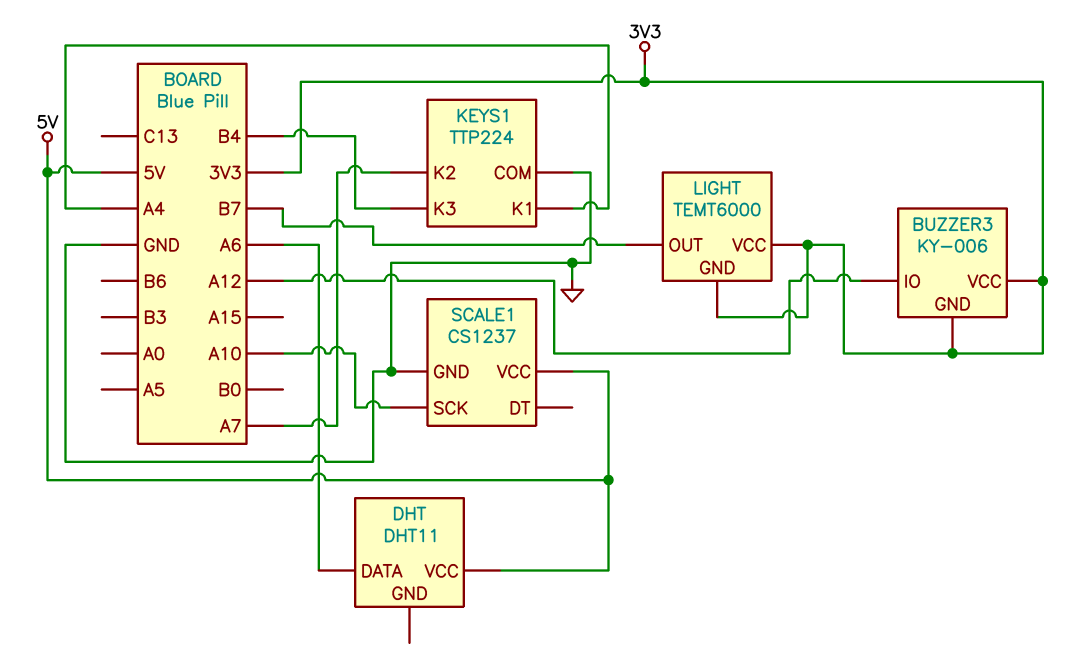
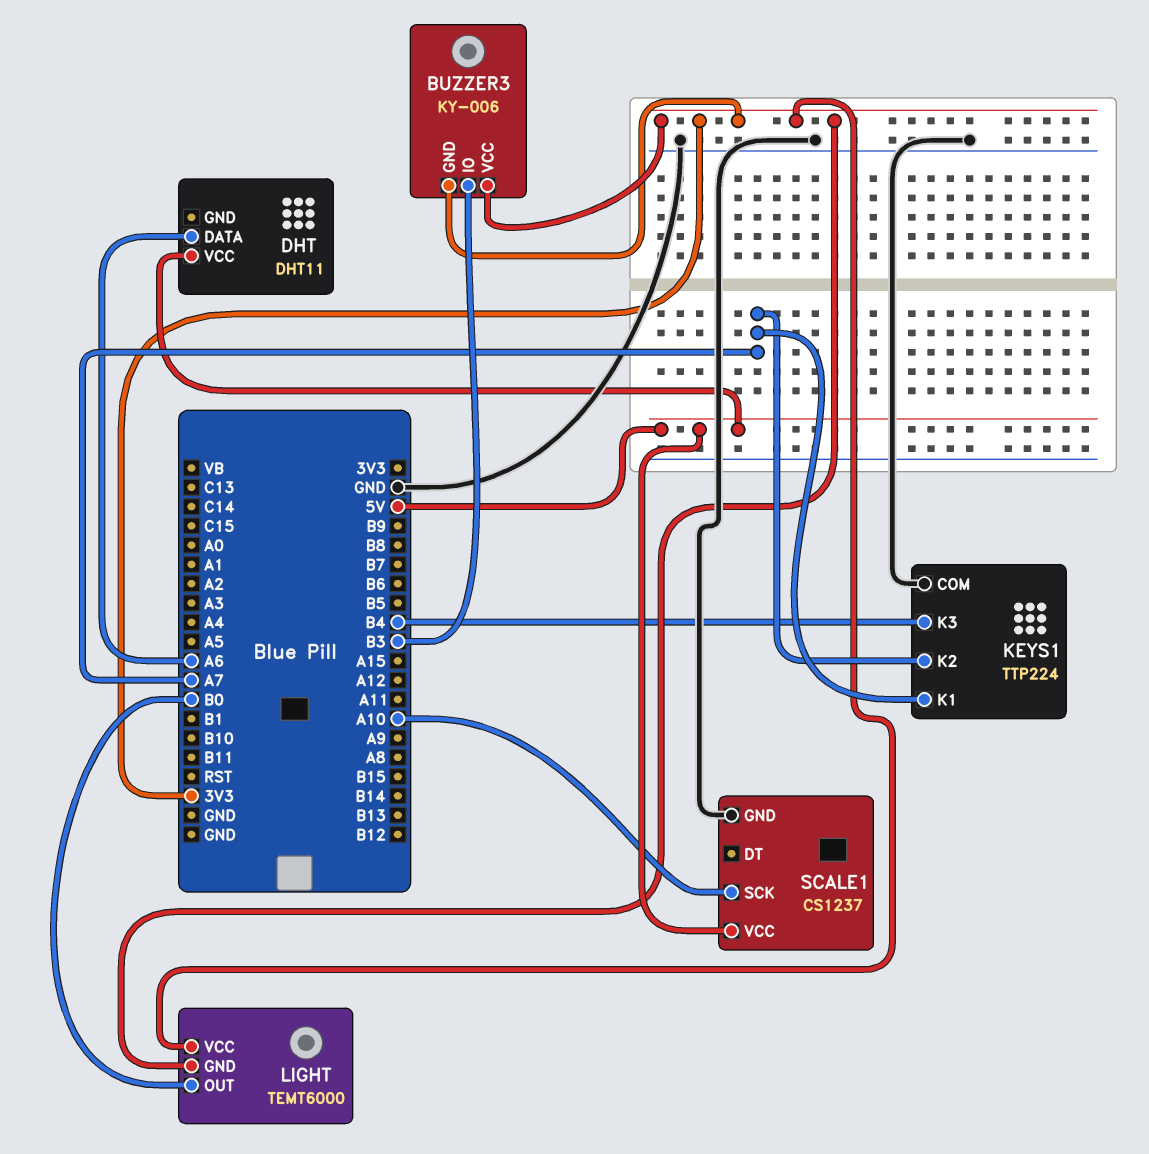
BUZZER3 pin IO: A12 -> B3
KEYS1 pin K1: A4 -> A7
LIGHT pin OUT: B7 -> B0

